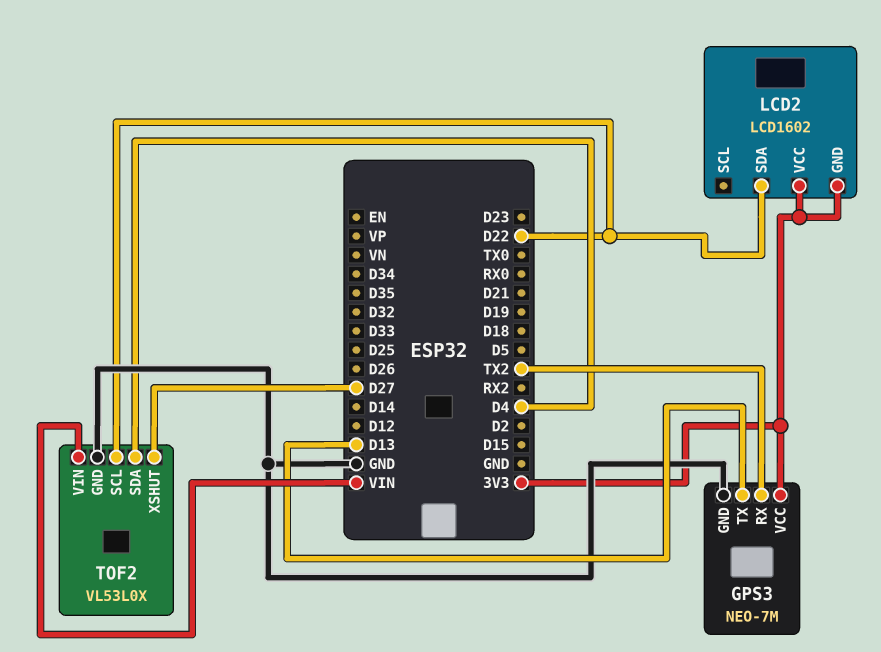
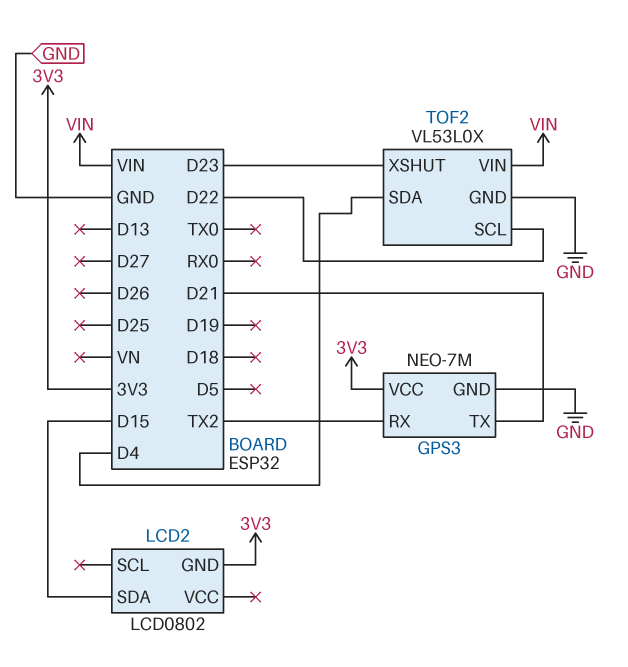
GPS3 pin TX: D13 -> D21
LCD2: LCD1602 -> LCD0802
LCD2 pin SDA: D22 -> D15
LCD2 pin VCC: 3V3 -> none
TOF2 pin XSHUT: D27 -> D23

